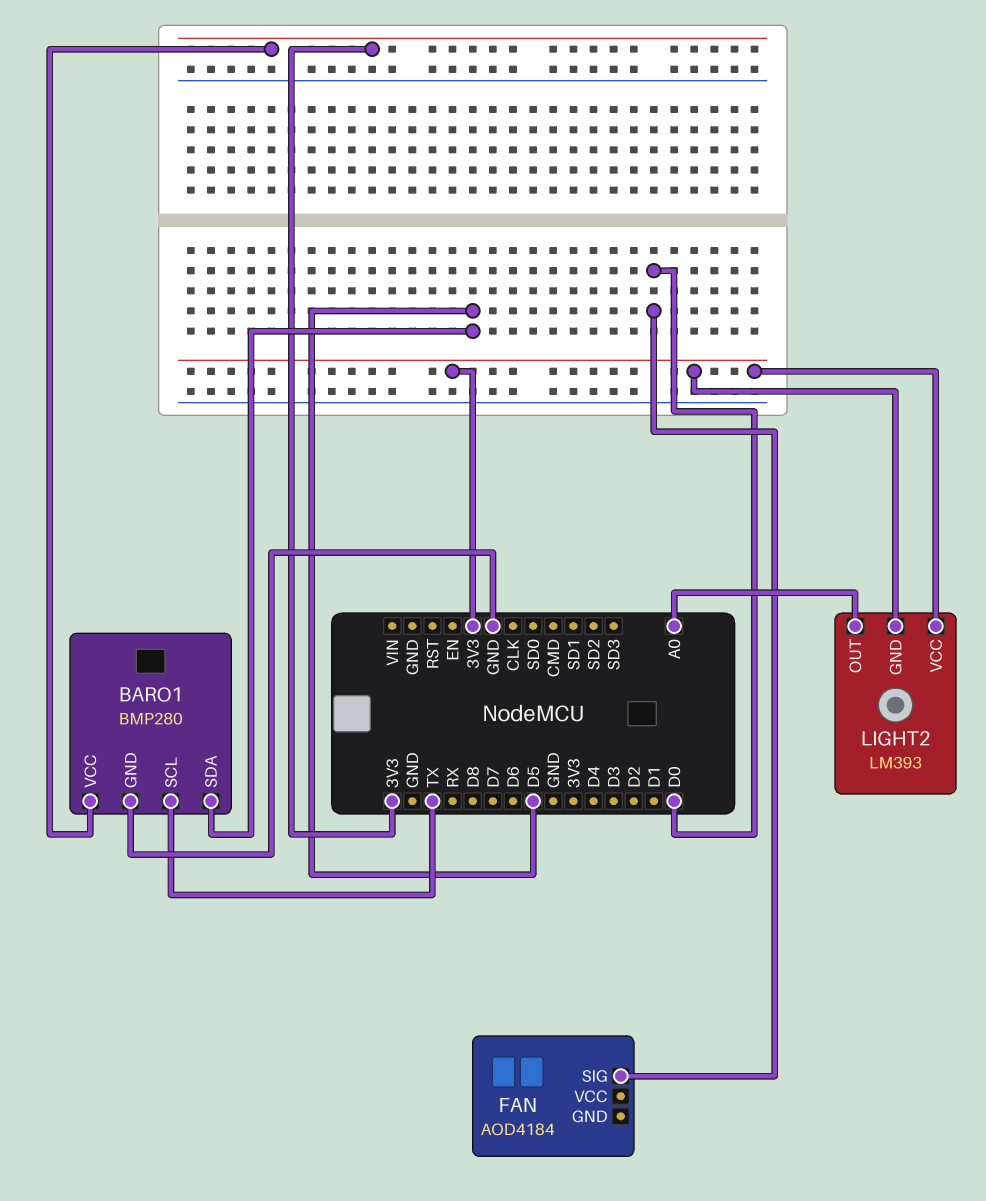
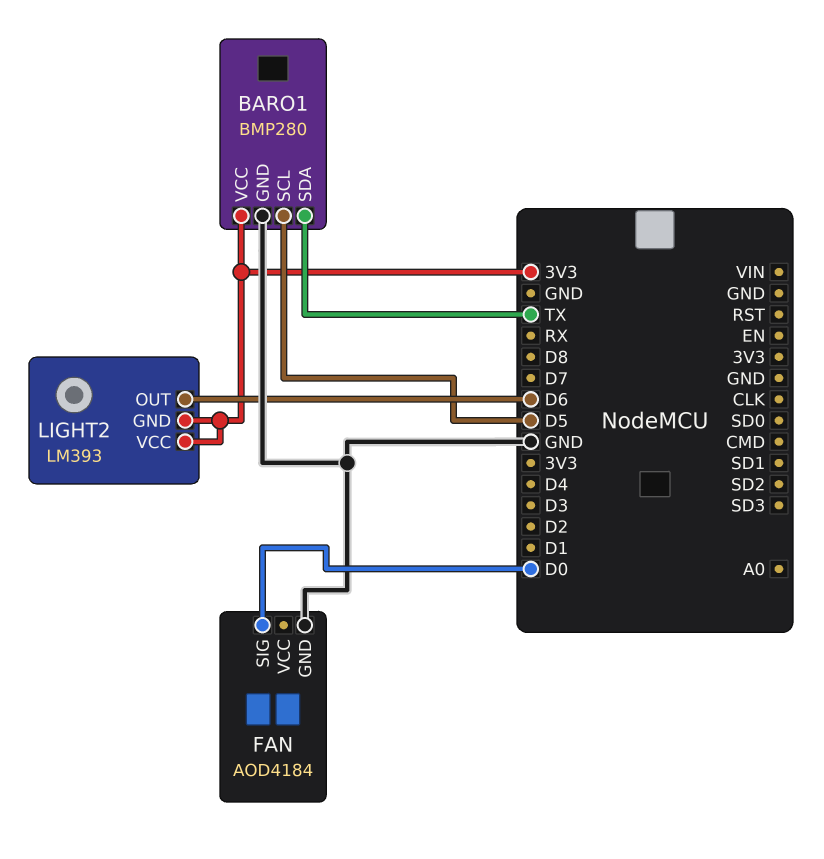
BARO1 pin SCL: TX -> D5
BARO1 pin SDA: D5 -> TX
FAN pin GND: none -> GND
LIGHT2 pin OUT: A0 -> D6

